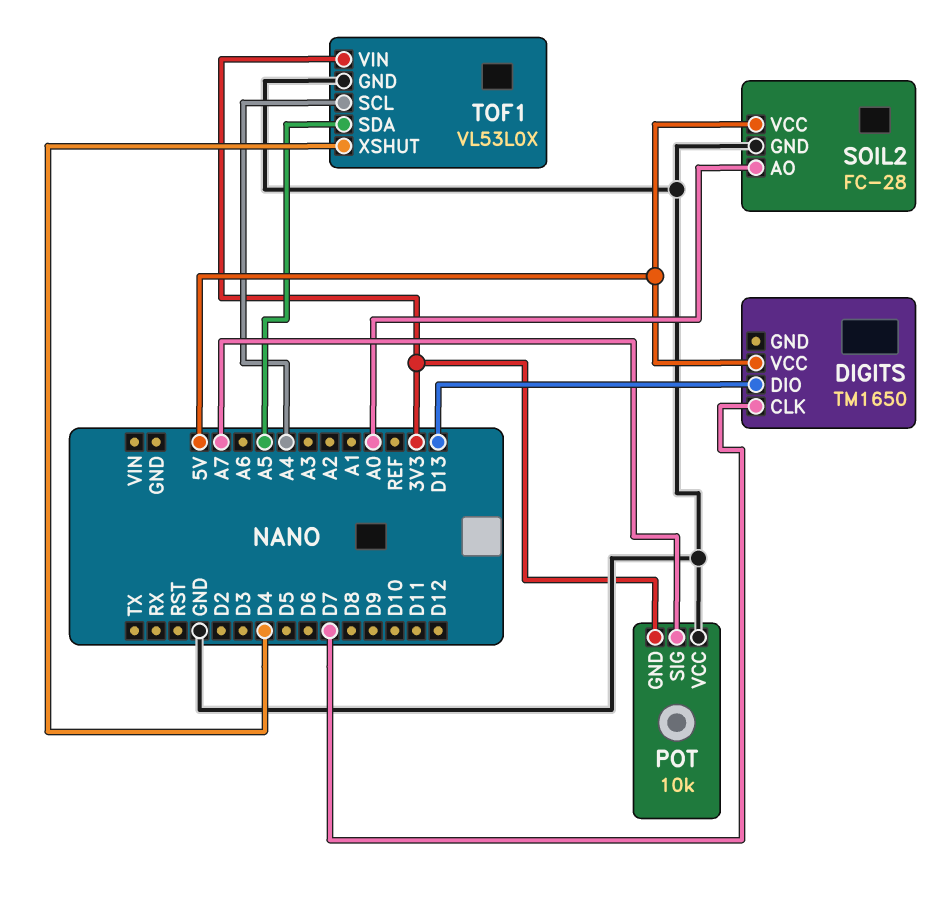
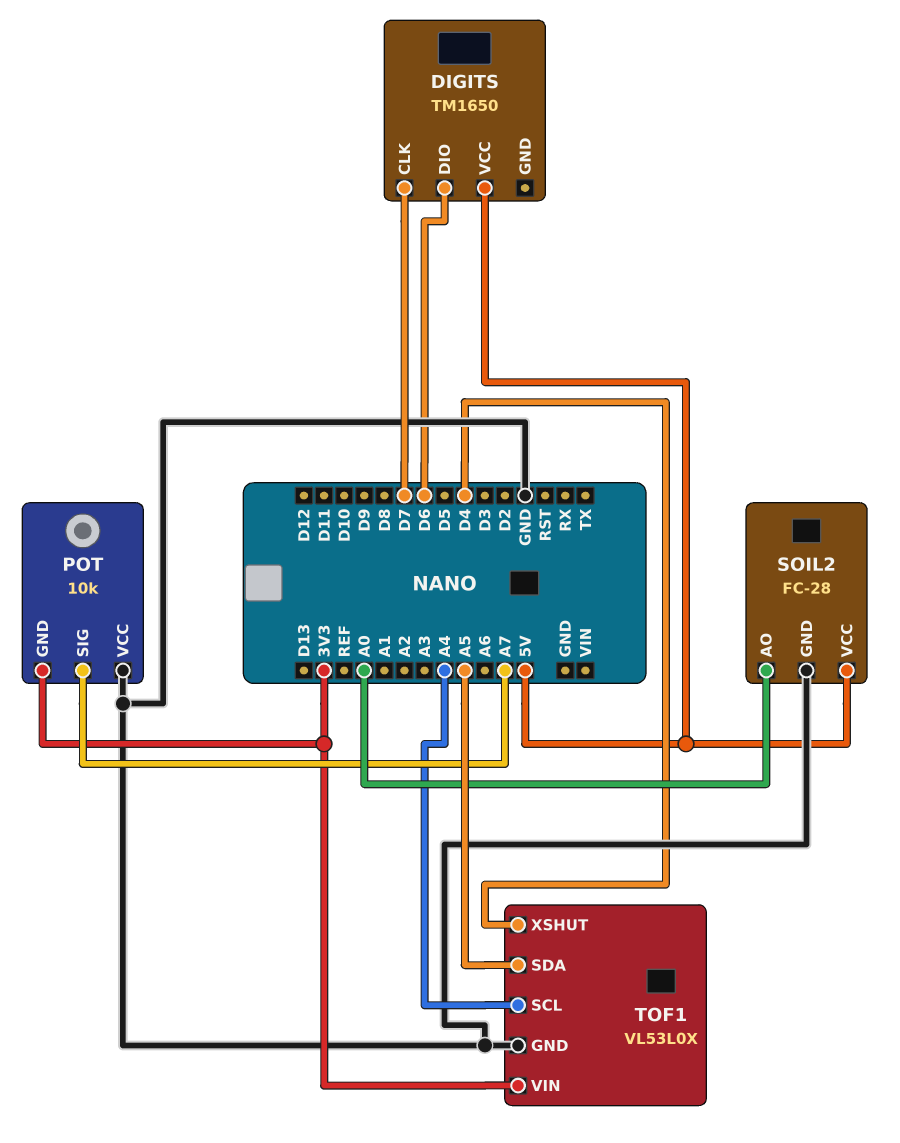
DIGITS pin DIO: D13 -> D6

